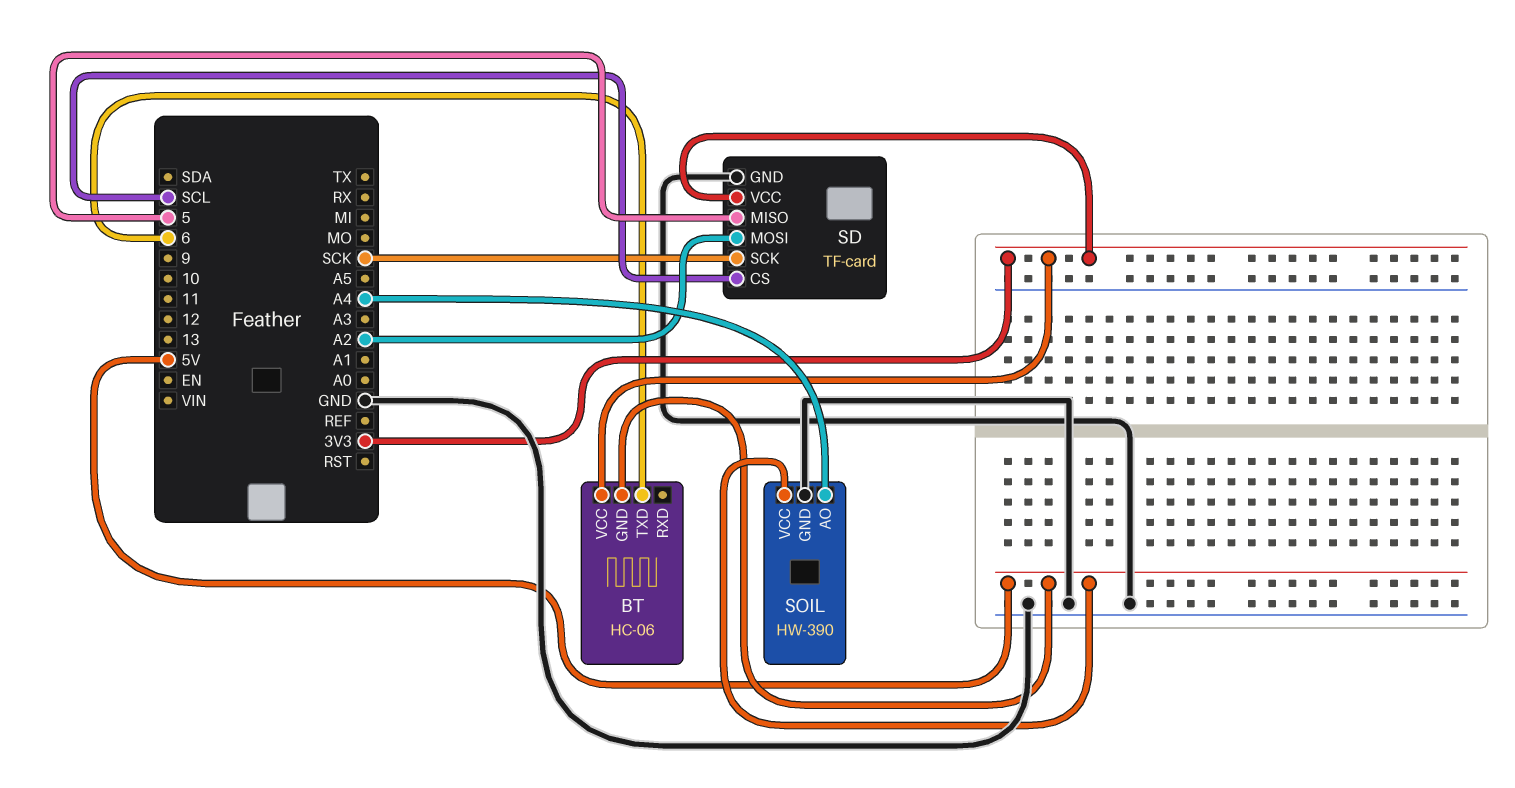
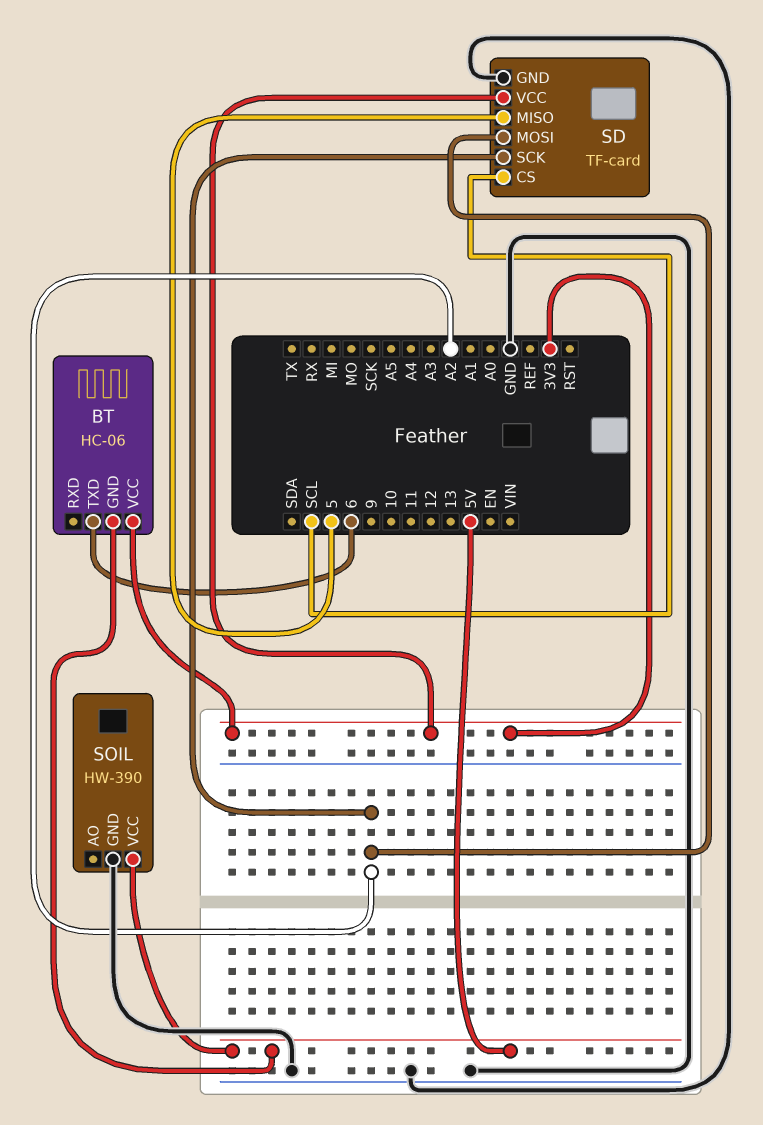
SD pin SCK: SCK -> A2
SOIL pin AO: A4 -> none

